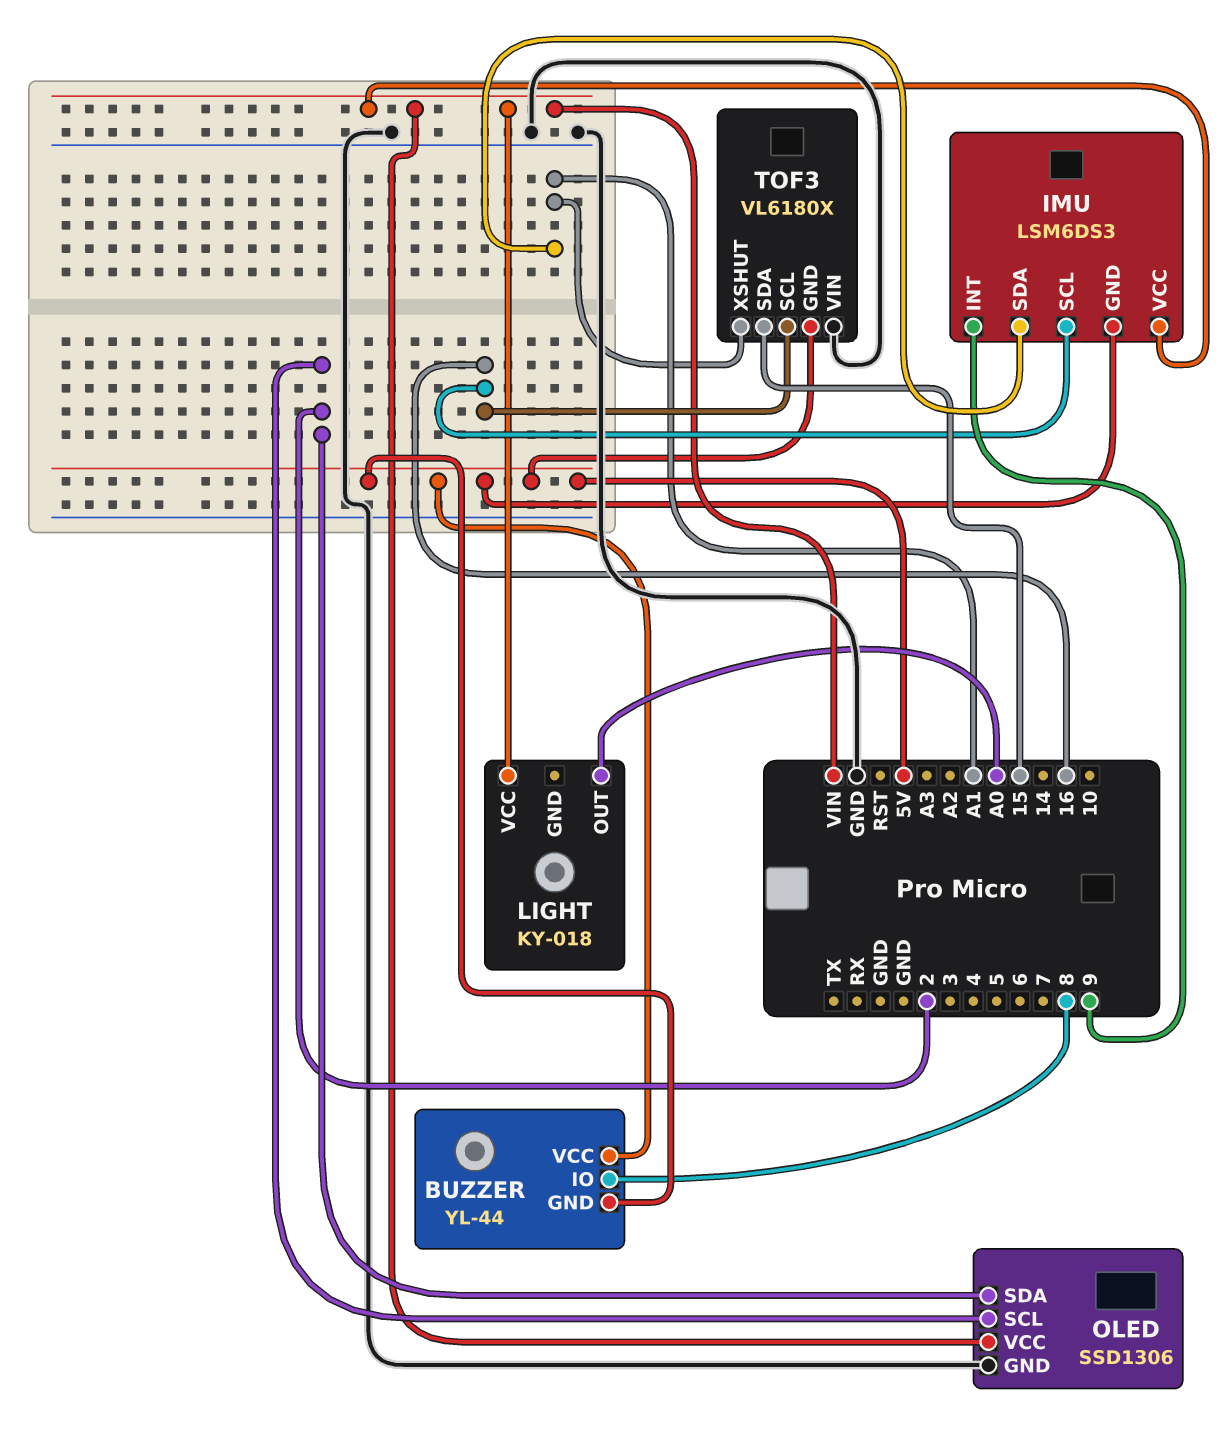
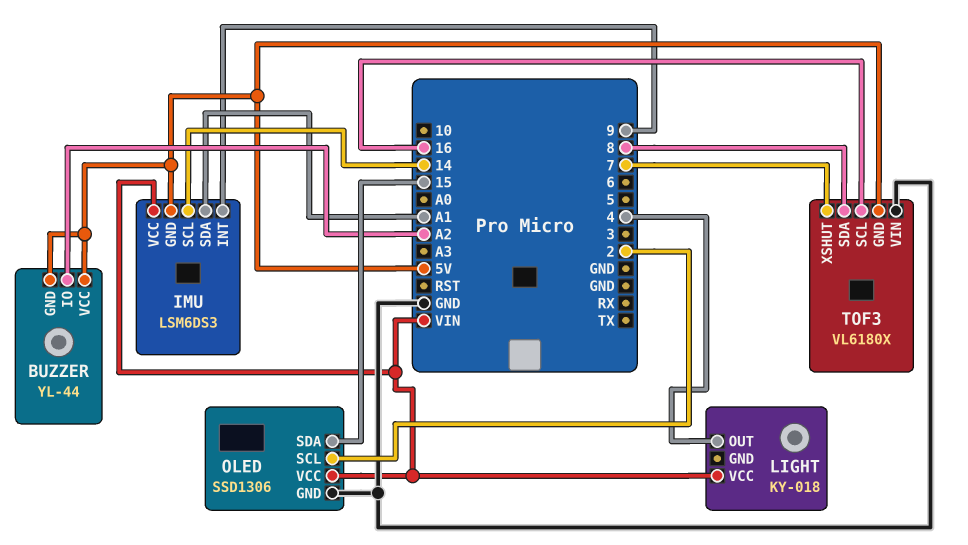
BUZZER pin IO: 8 -> A2
IMU pin SCL: 16 -> 14
LIGHT pin OUT: A0 -> 4
OLED pin SDA: 2 -> 15
TOF3 pin SDA: 15 -> 8
TOF3 pin XSHUT: A1 -> 7

